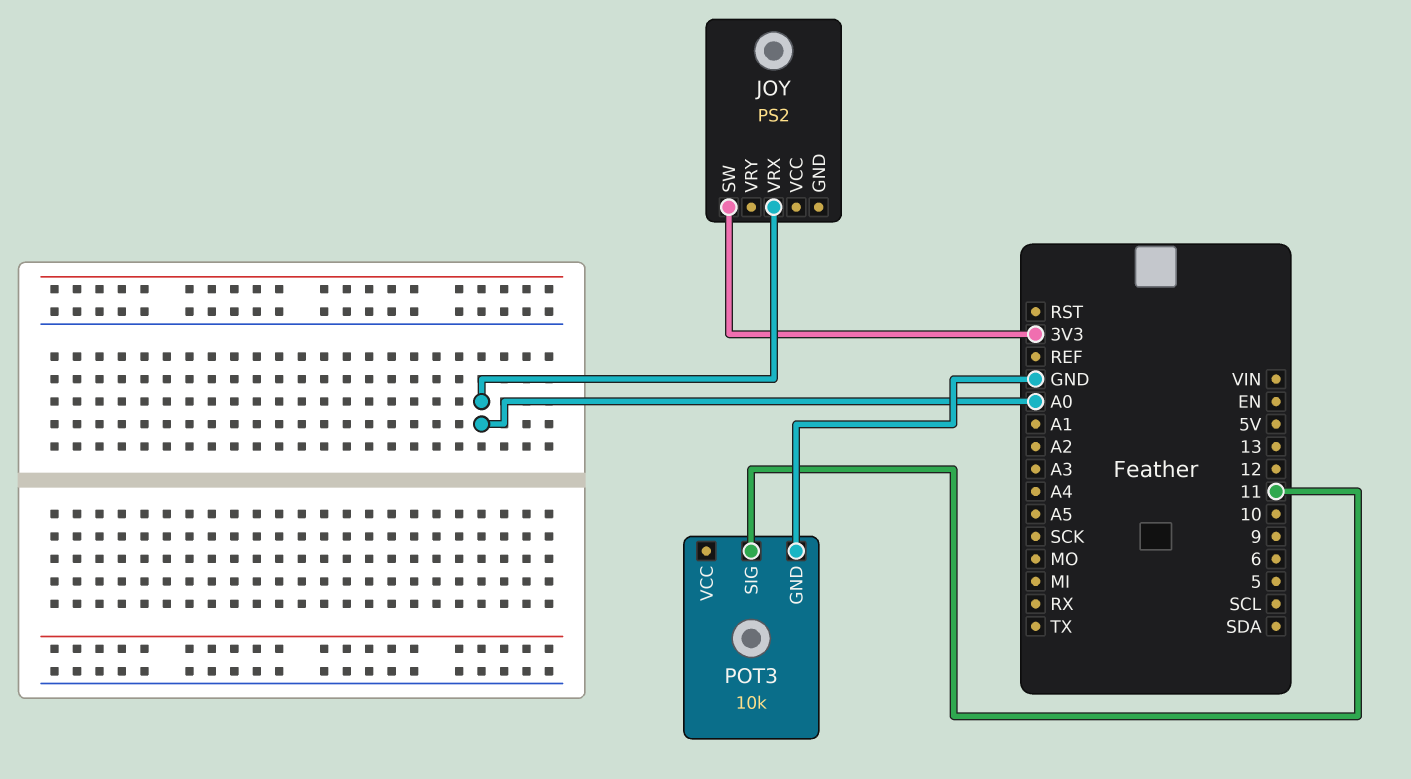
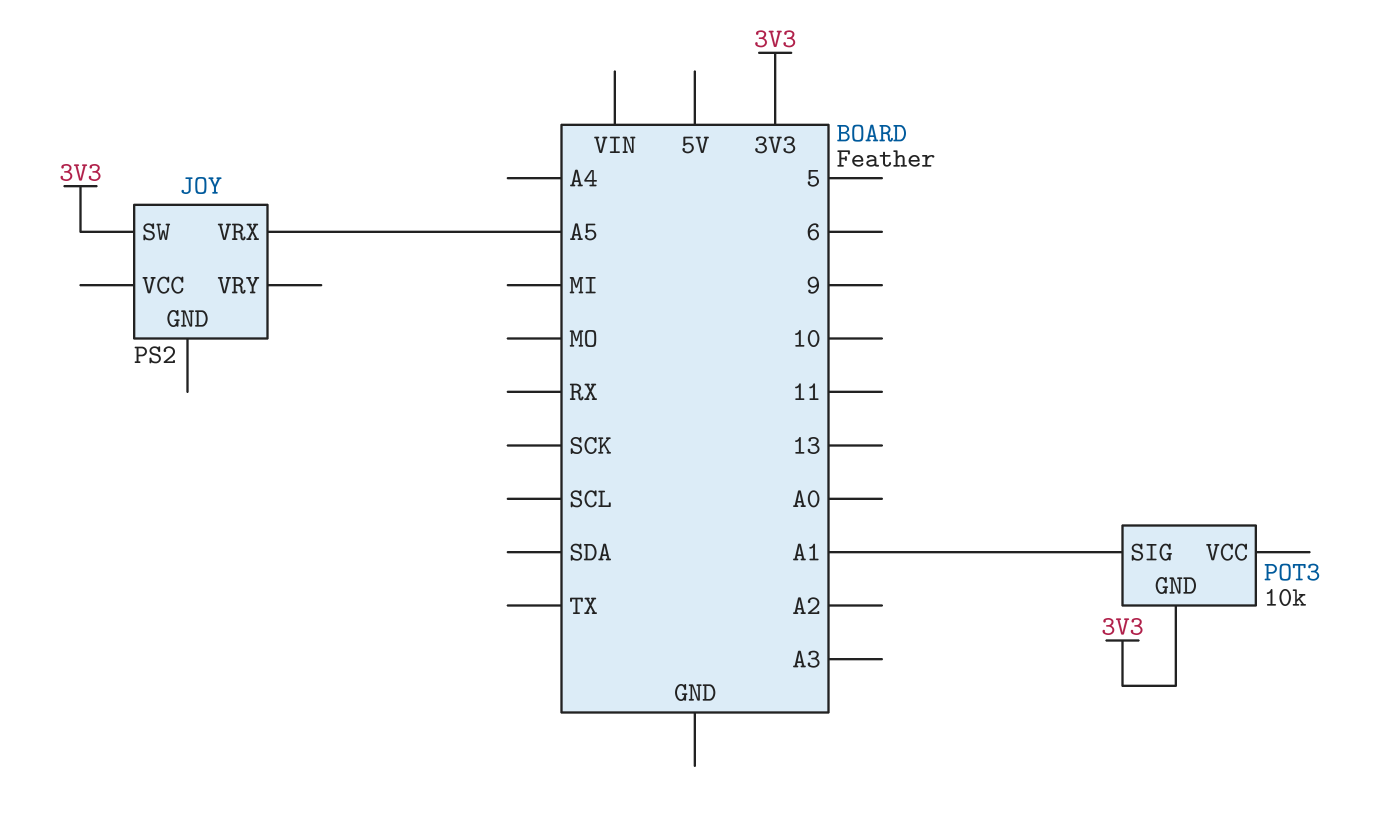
JOY pin VRX: A0 -> A5
POT3 pin GND: GND -> 3V3
POT3 pin SIG: 11 -> A1

